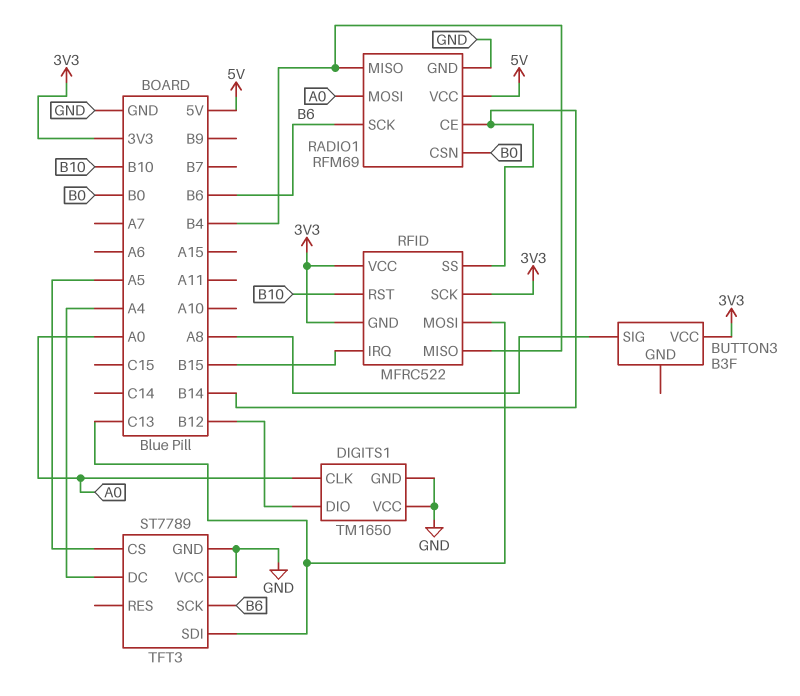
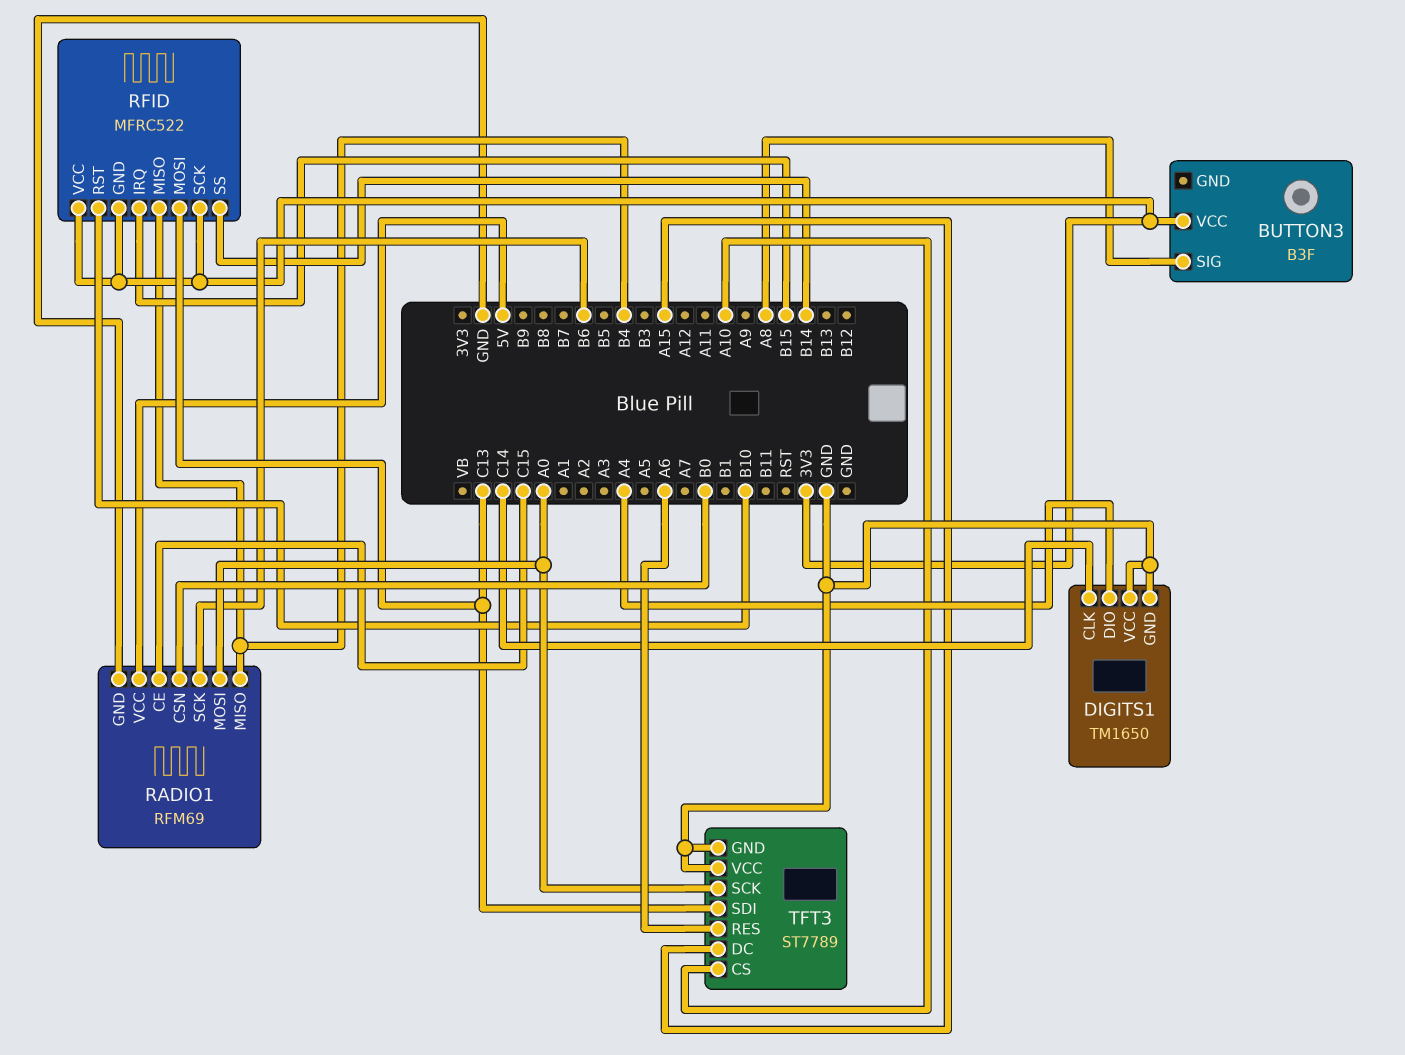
DIGITS1 pin CLK: A0 -> C14
DIGITS1 pin DIO: B12 -> A4
RADIO1 pin CE: B14 -> C15
TFT3 pin CS: A5 -> A10
TFT3 pin DC: A4 -> A15
TFT3 pin RES: none -> A6
TFT3 pin SCK: B6 -> A0

